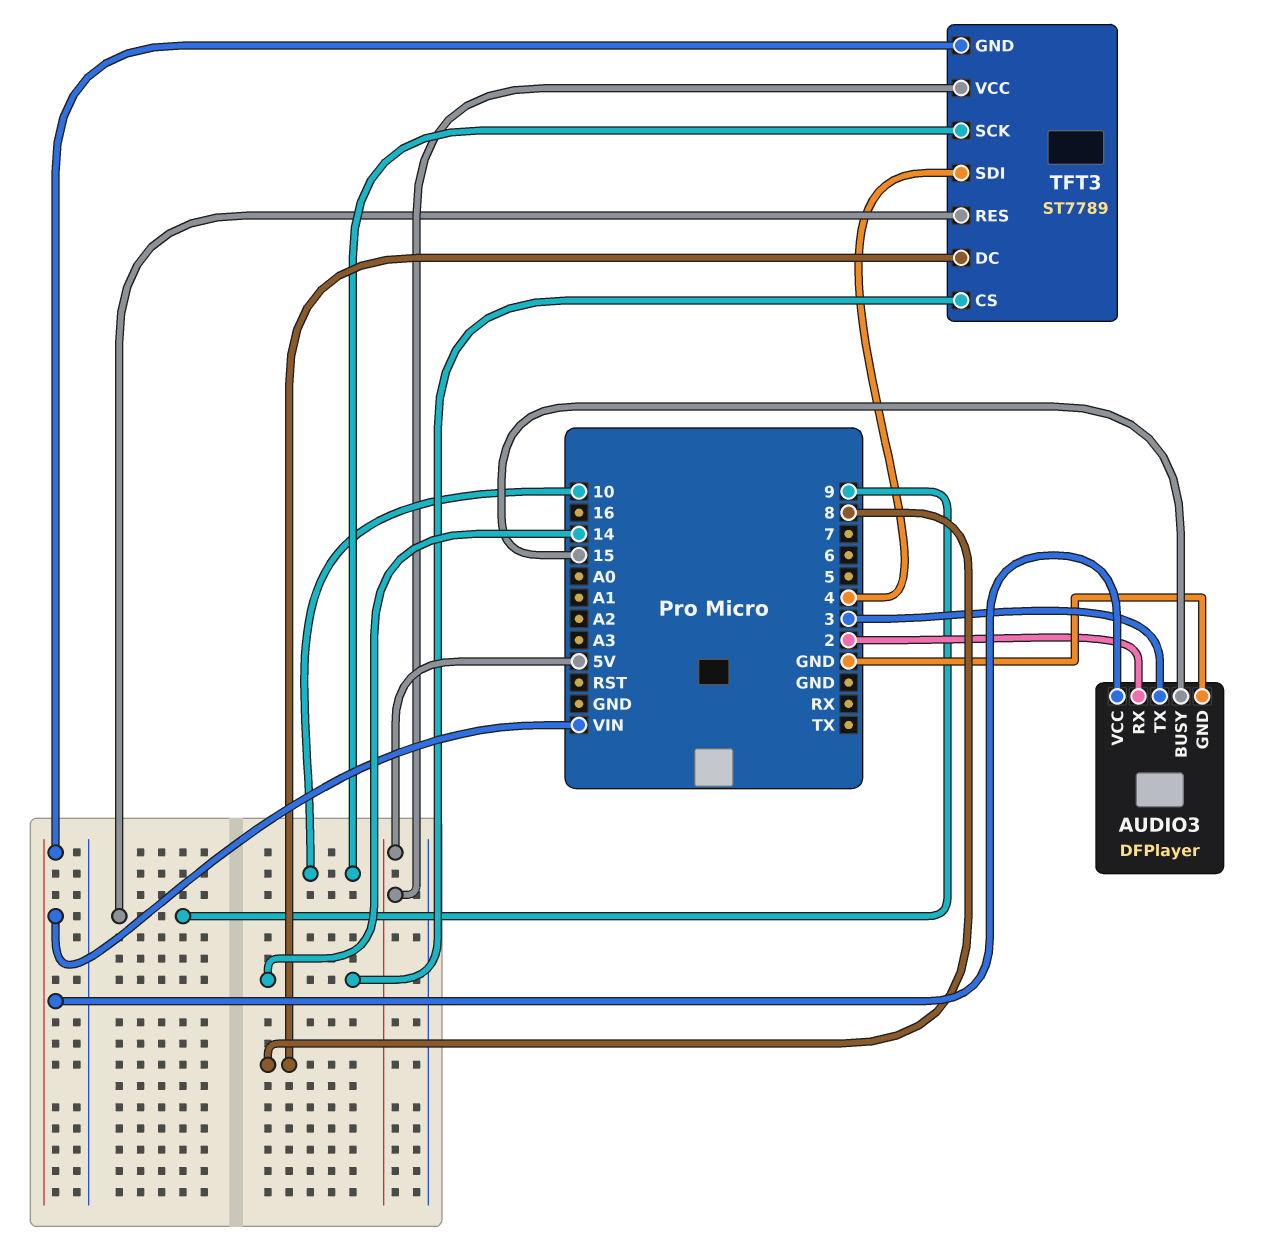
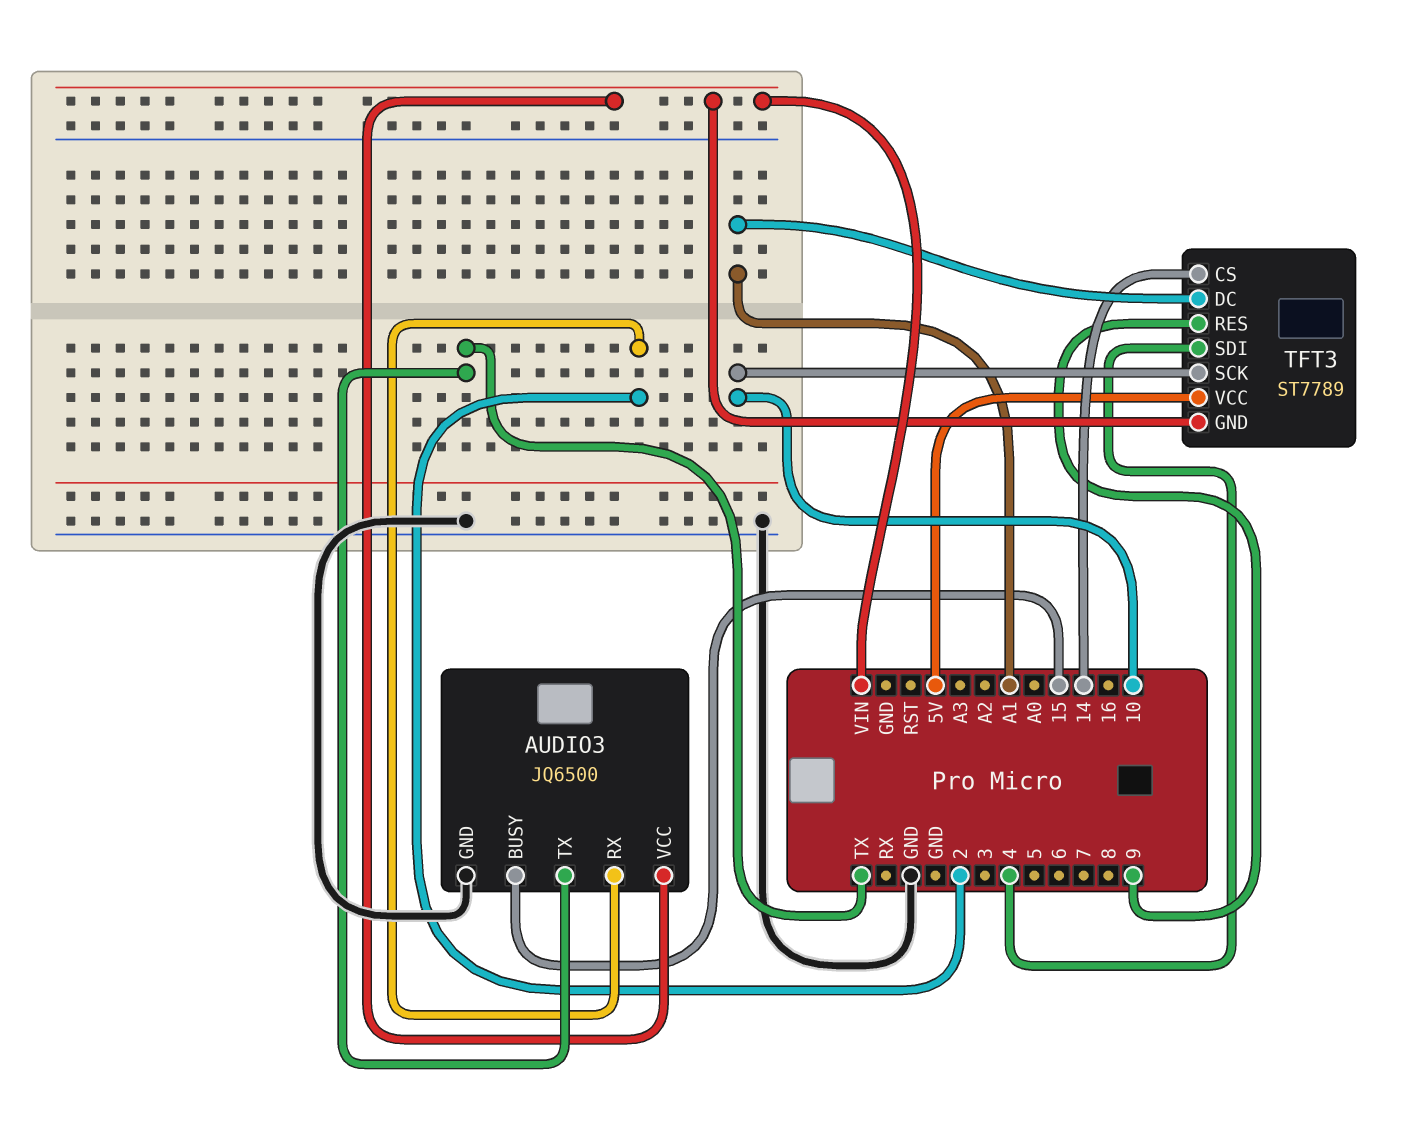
AUDIO3: DFPlayer -> JQ6500
AUDIO3 pin TX: 3 -> TX
TFT3 pin DC: 8 -> A1

